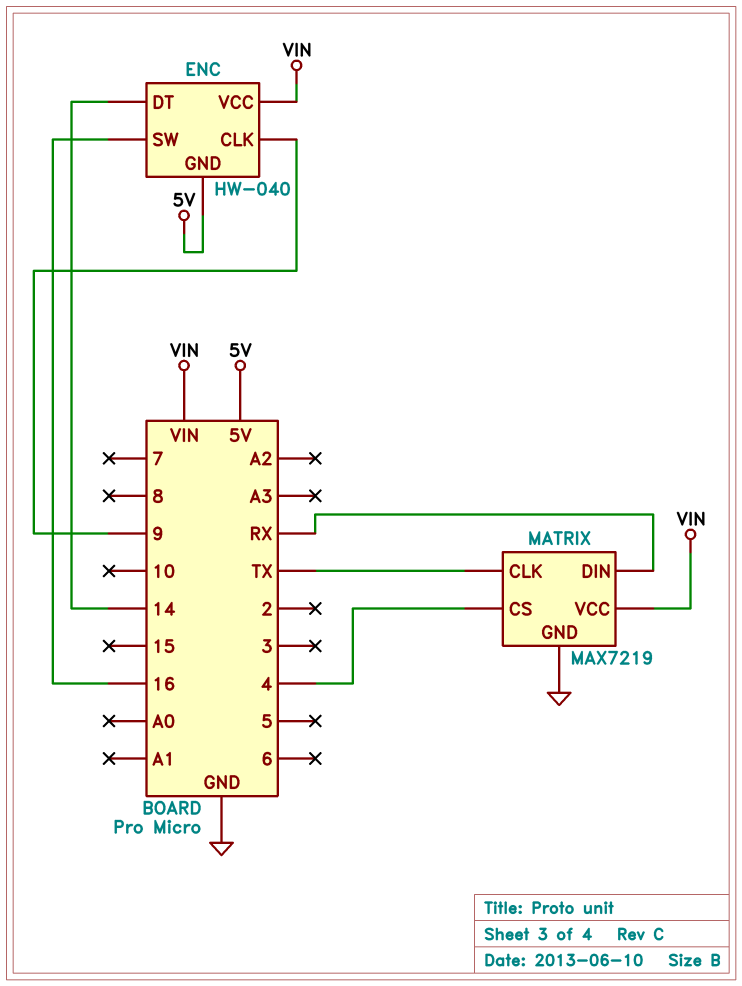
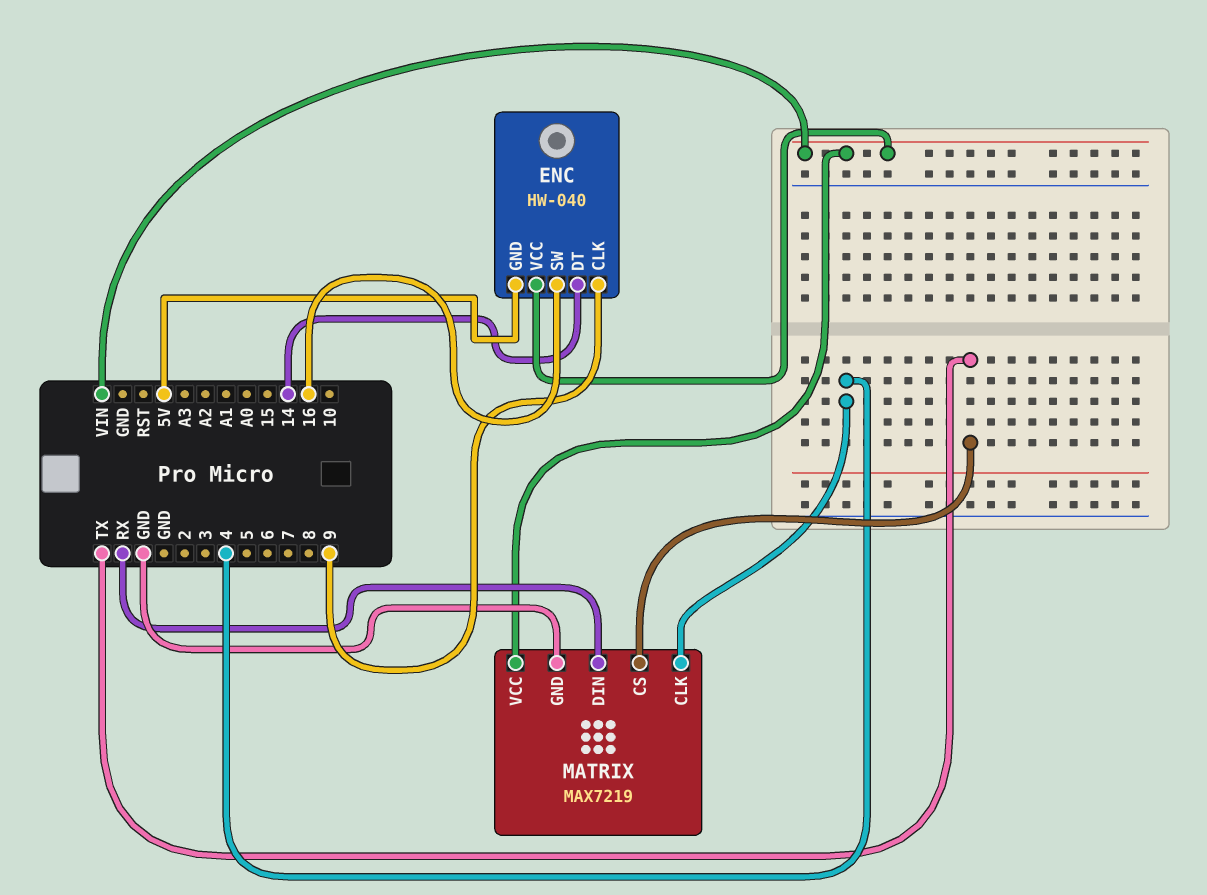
MATRIX pin CLK: TX -> 4
MATRIX pin CS: 4 -> TX

